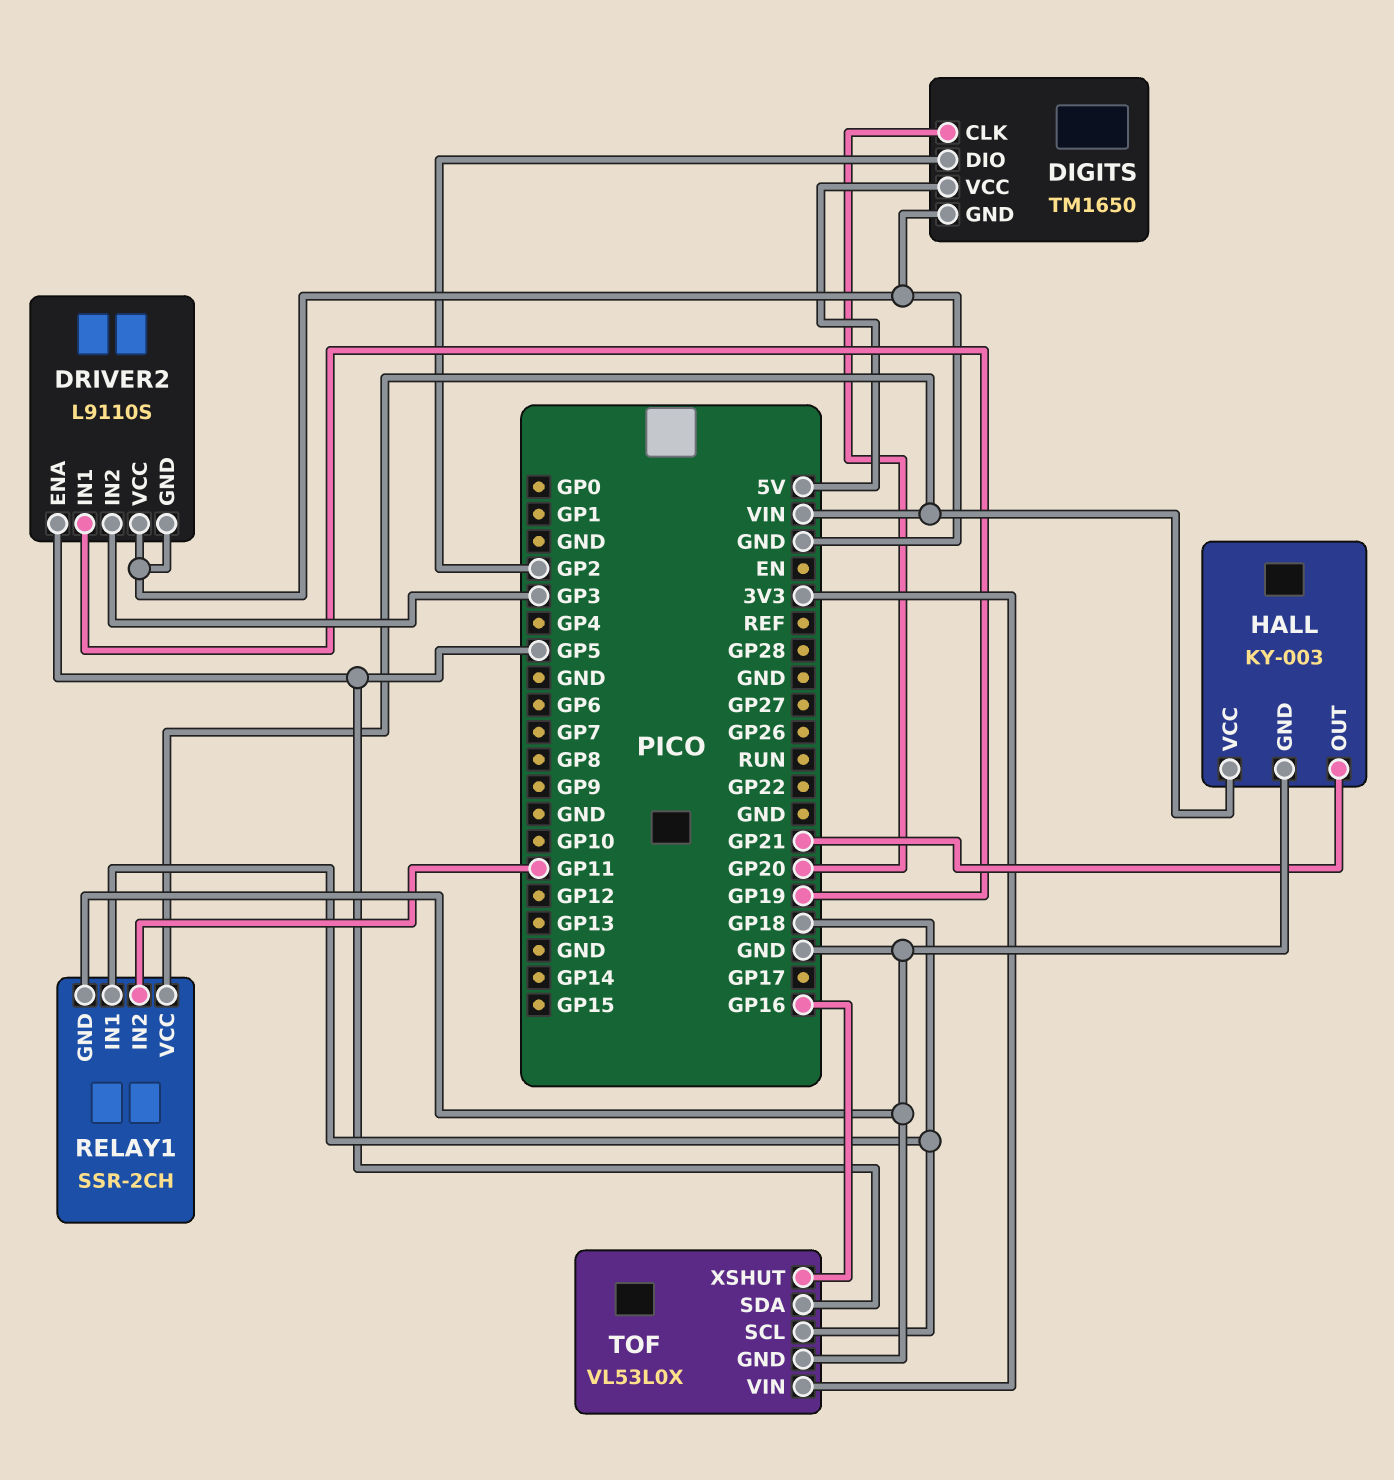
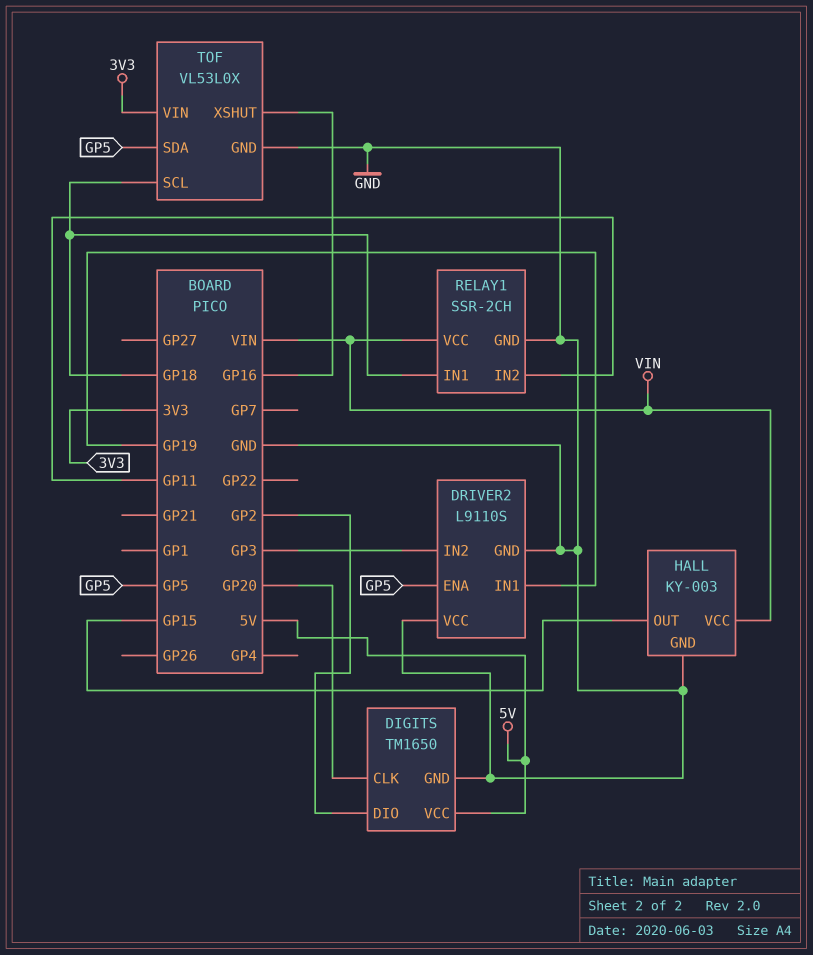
HALL pin OUT: GP21 -> GP15

